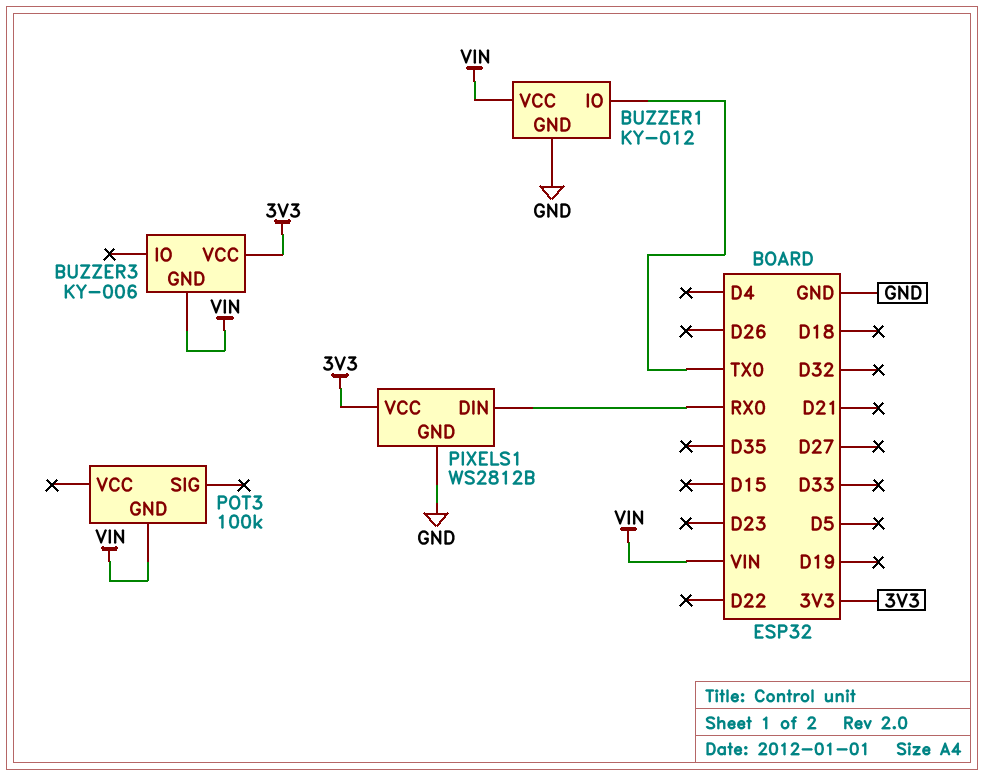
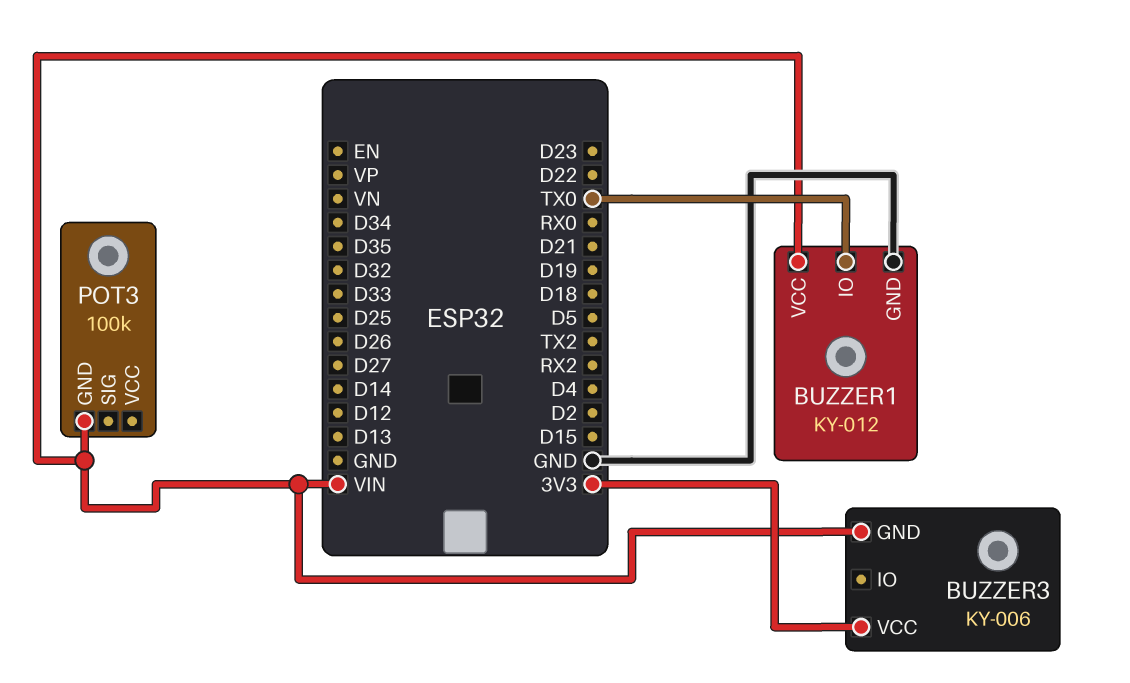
PIXELS1: WS2812B -> none
PIXELS1 pin DIN: RX0 -> none
PIXELS1 pin GND: GND -> none
PIXELS1 pin VCC: 3V3 -> none

